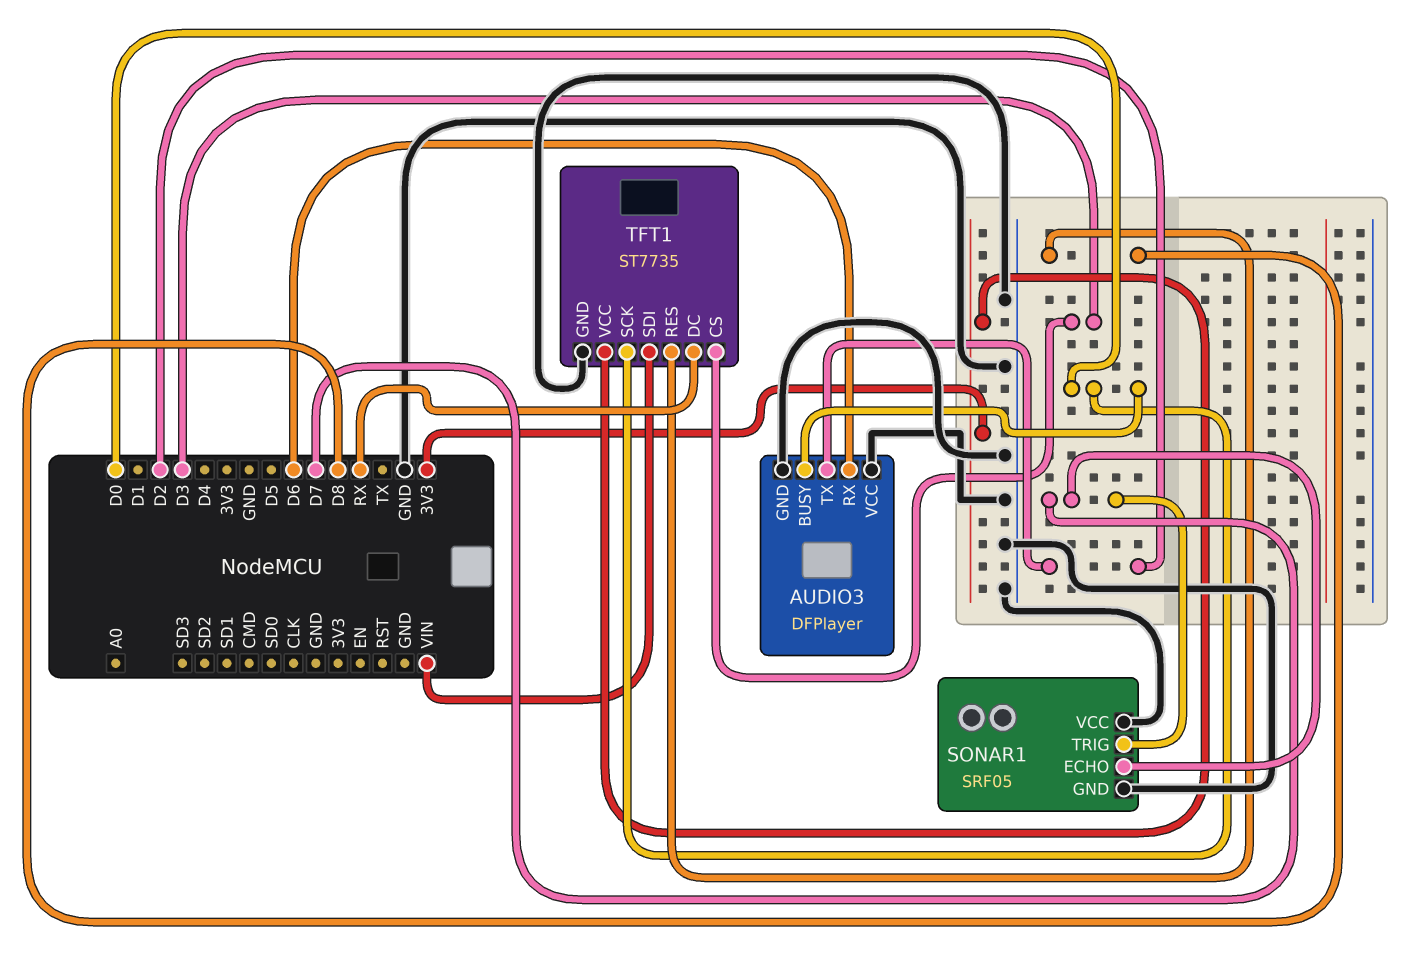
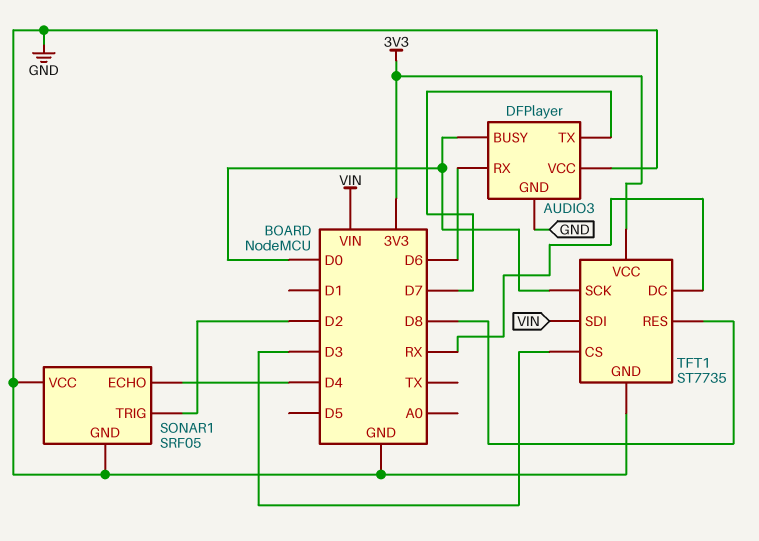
AUDIO3 pin TX: D2 -> D7
SONAR1 pin ECHO: D7 -> D4
SONAR1 pin TRIG: D7 -> D2

